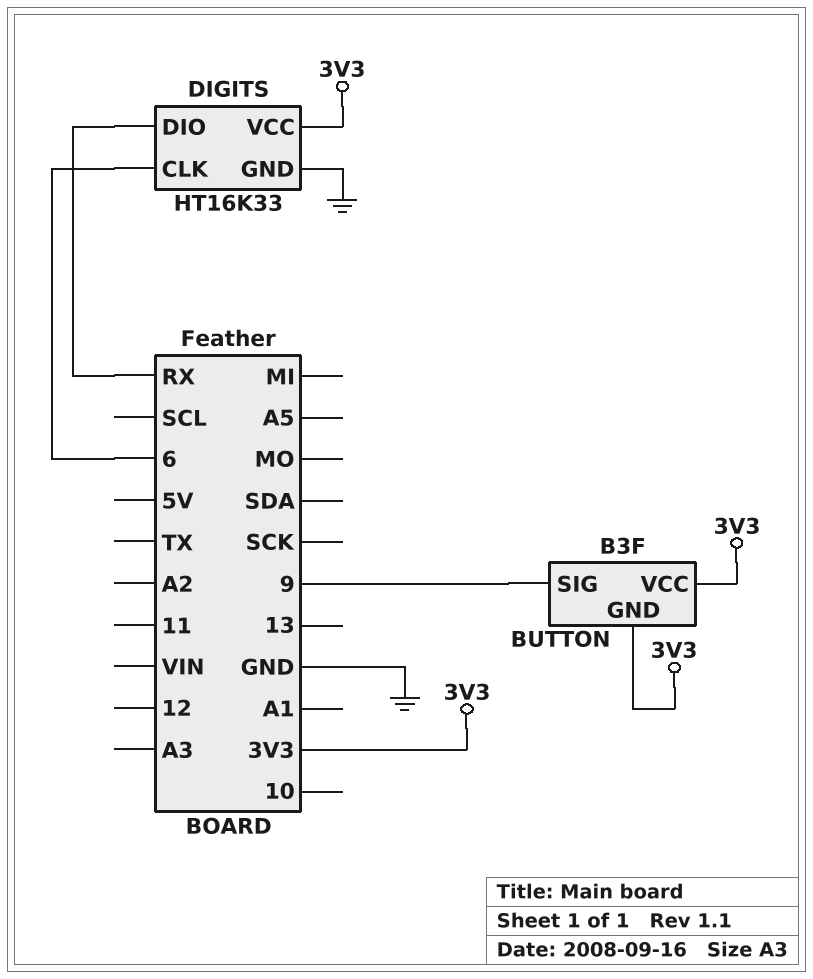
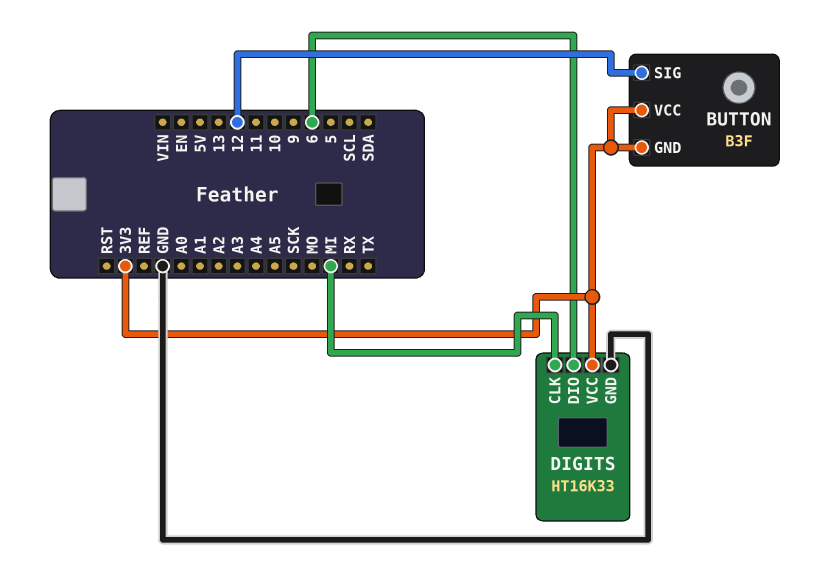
BUTTON pin SIG: 9 -> 12
DIGITS pin CLK: 6 -> MI
DIGITS pin DIO: RX -> 6

